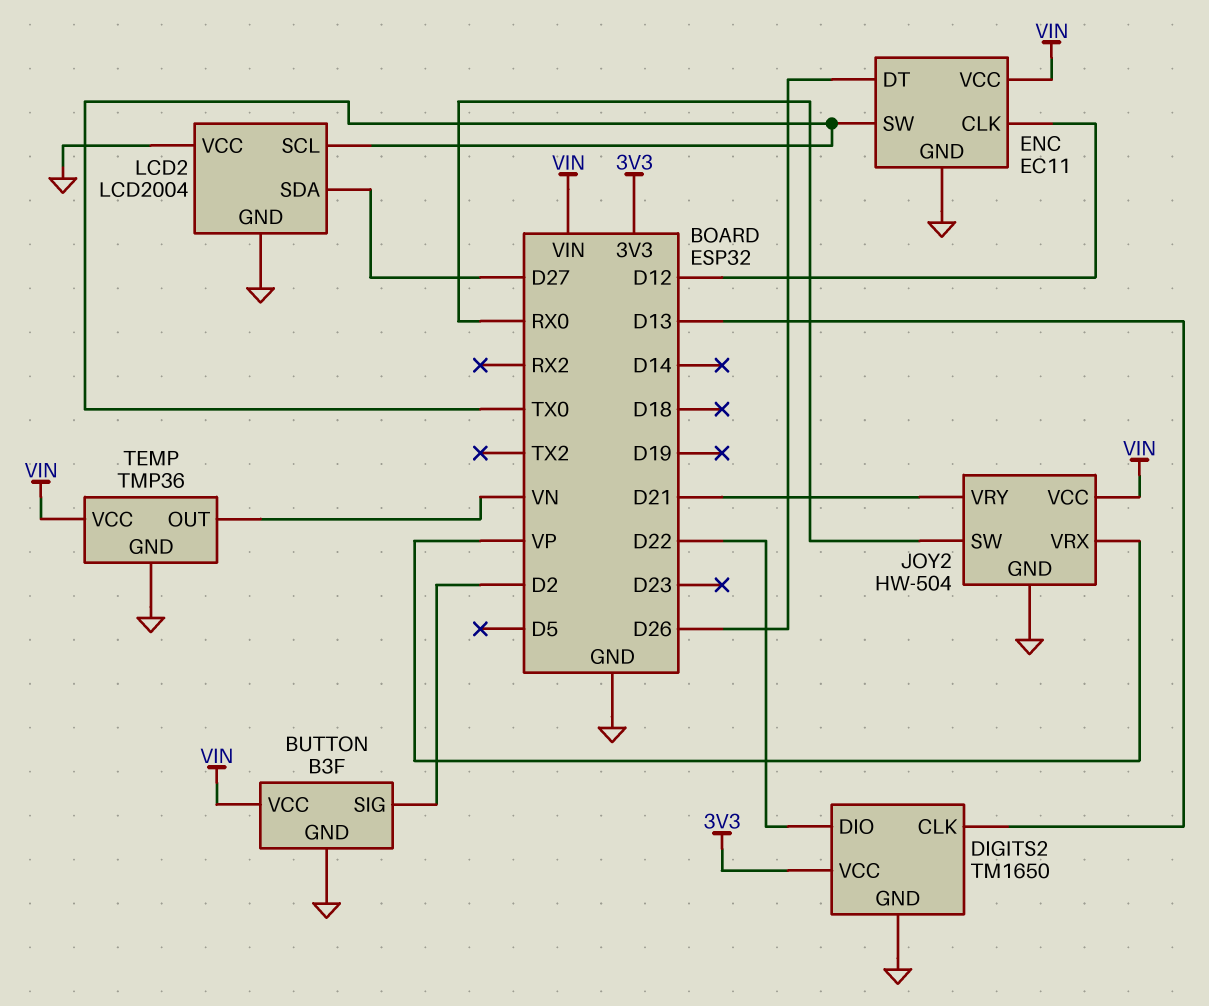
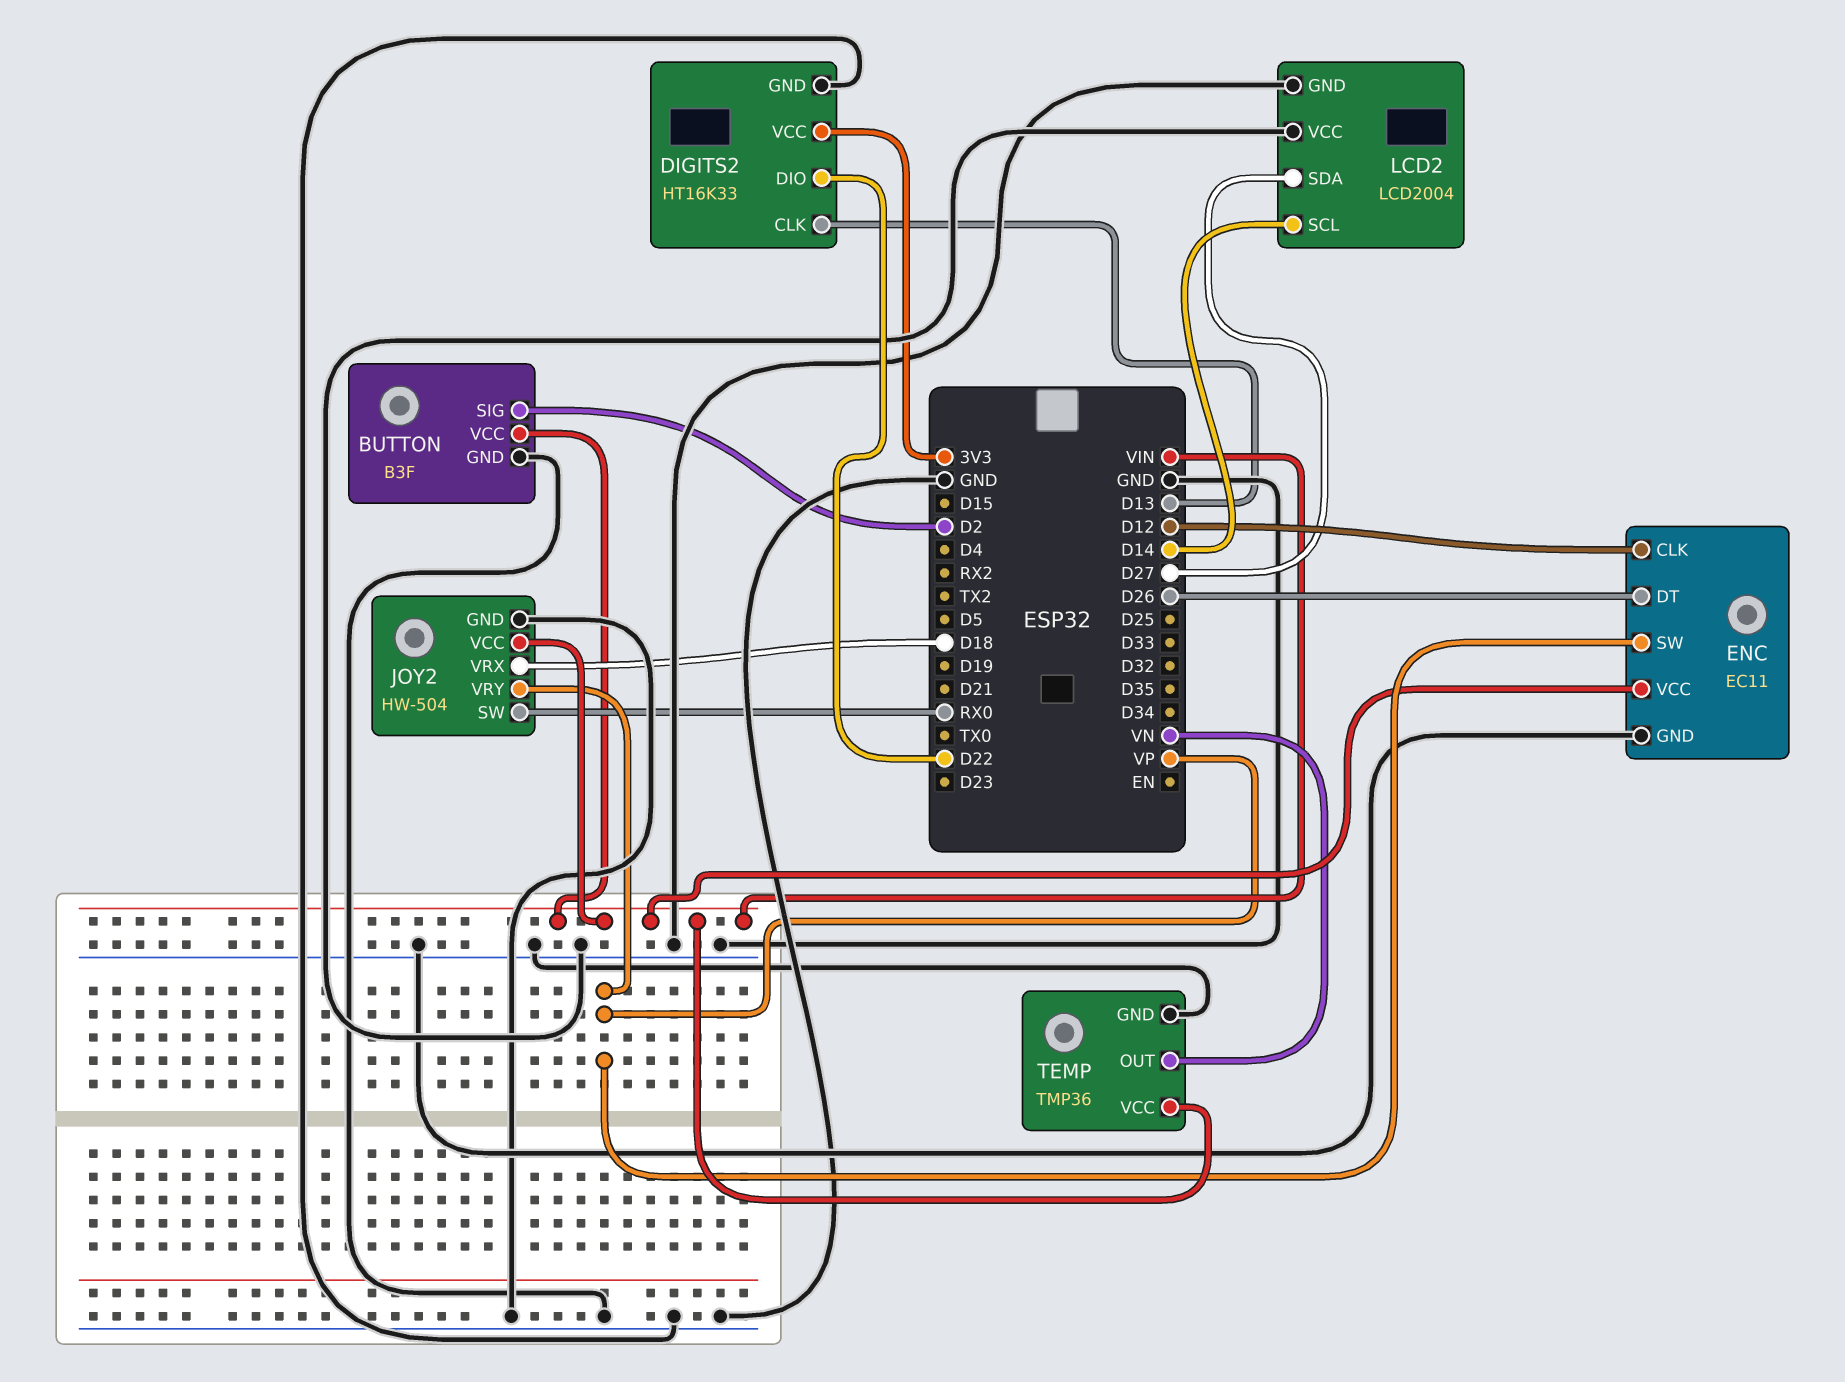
DIGITS2: TM1650 -> HT16K33
ENC pin SW: TX0 -> VP
JOY2 pin VRX: VP -> D18
JOY2 pin VRY: D21 -> VP
LCD2 pin SCL: TX0 -> D14

